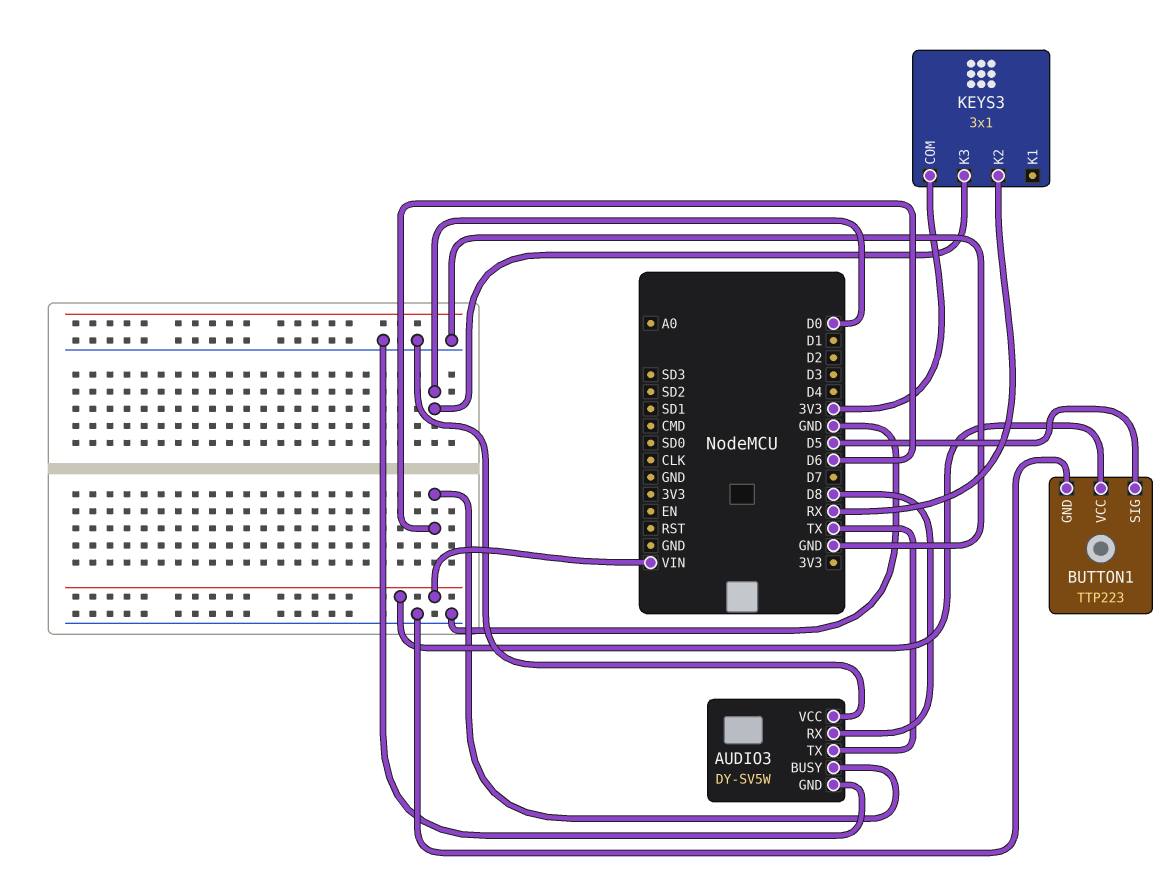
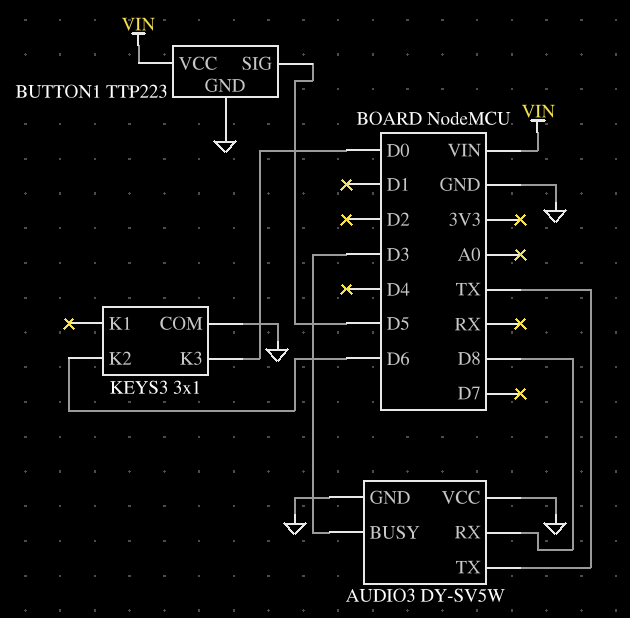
AUDIO3 pin BUSY: D6 -> D3
KEYS3 pin COM: 3V3 -> GND
KEYS3 pin K2: RX -> D6

